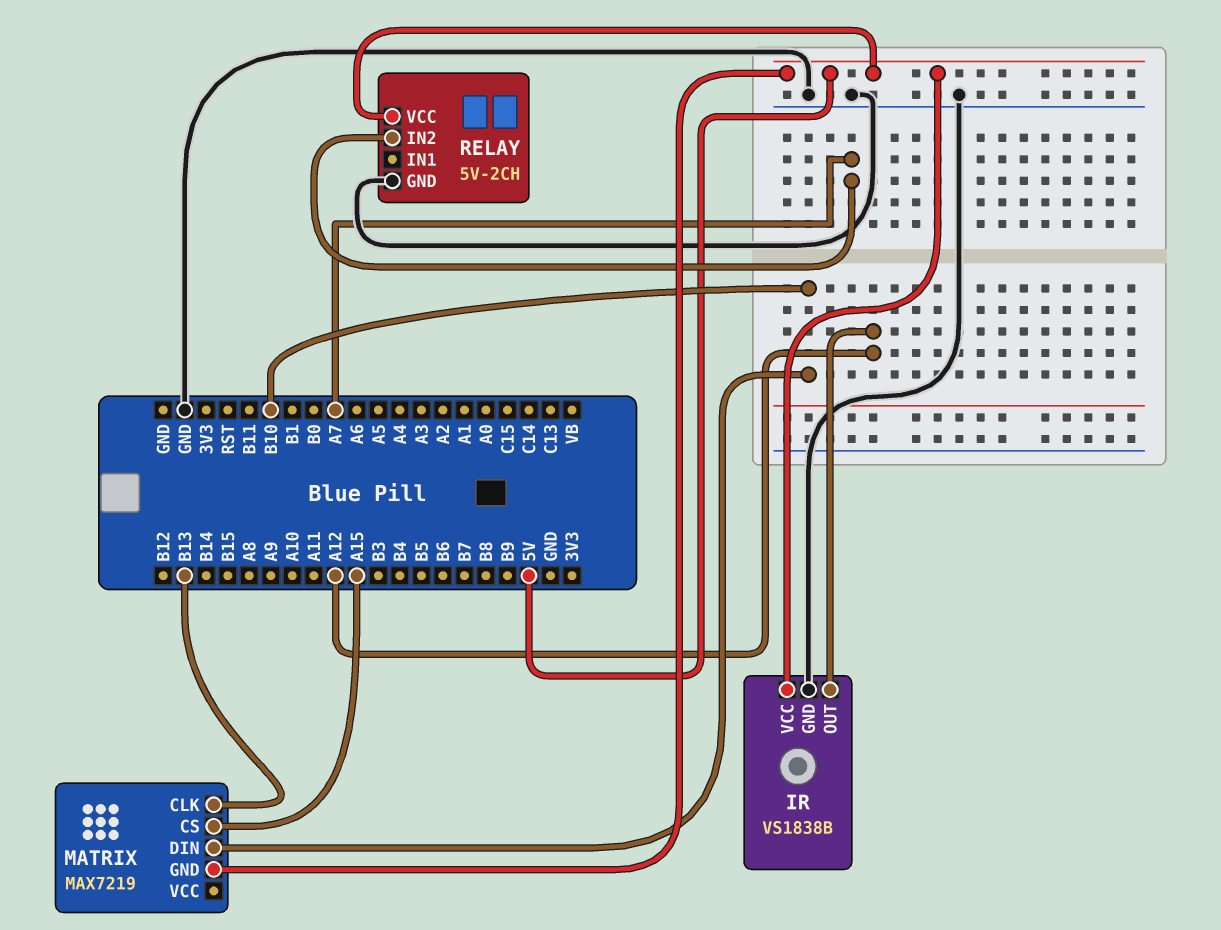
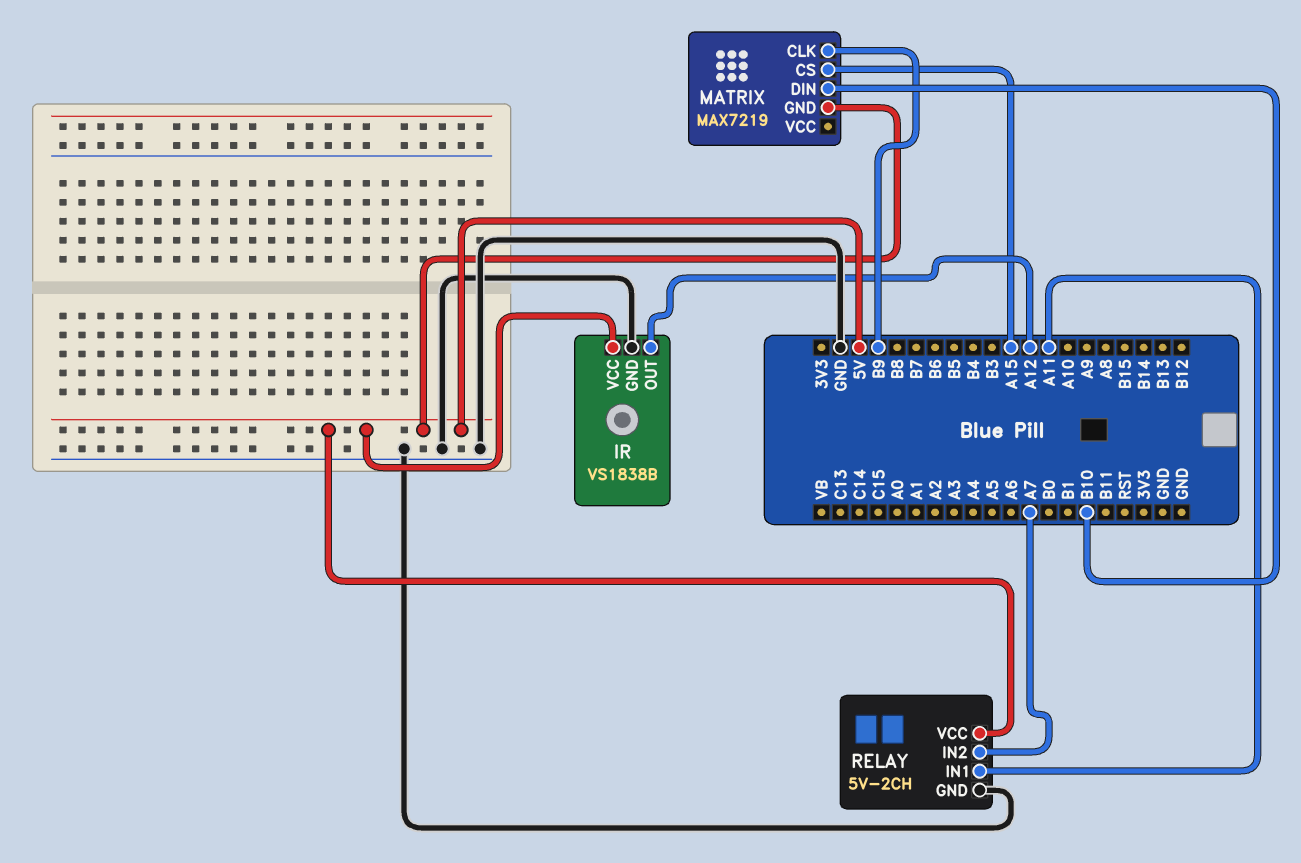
MATRIX pin CLK: B13 -> B9
RELAY pin IN1: none -> A11

